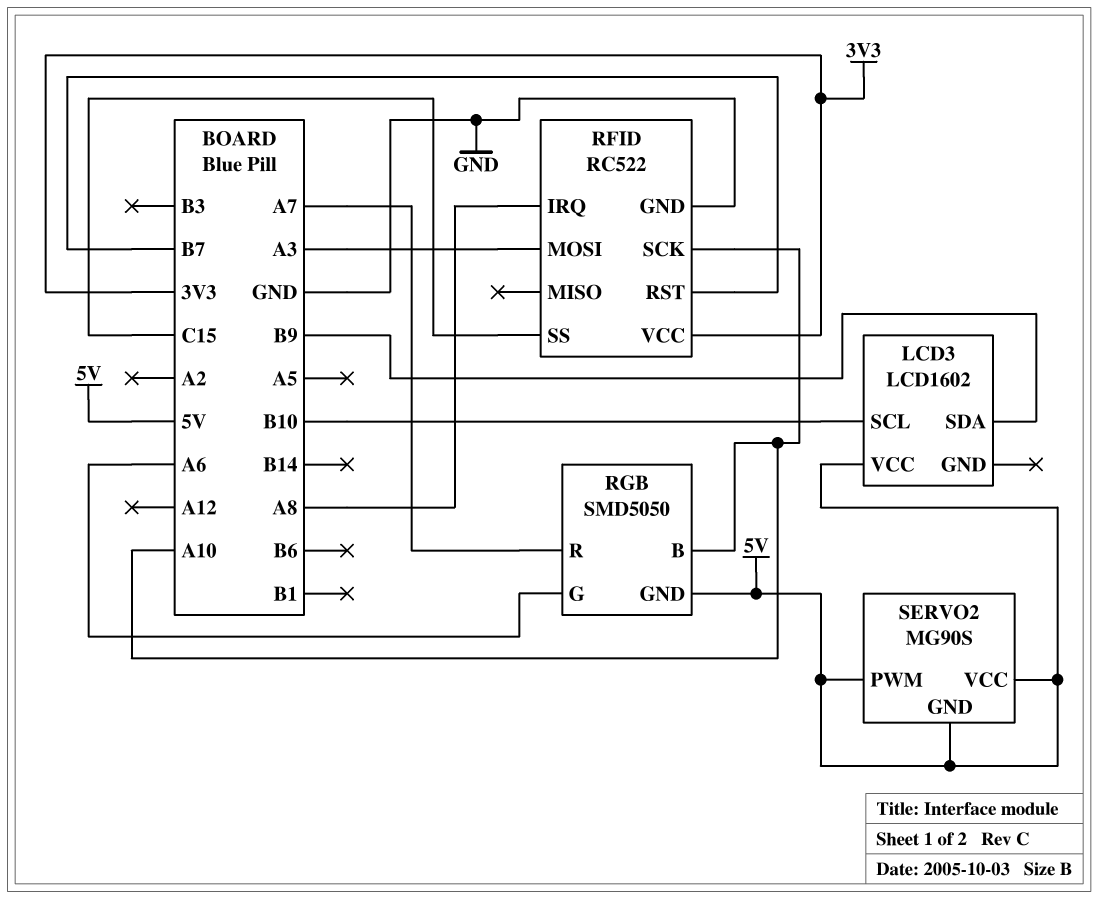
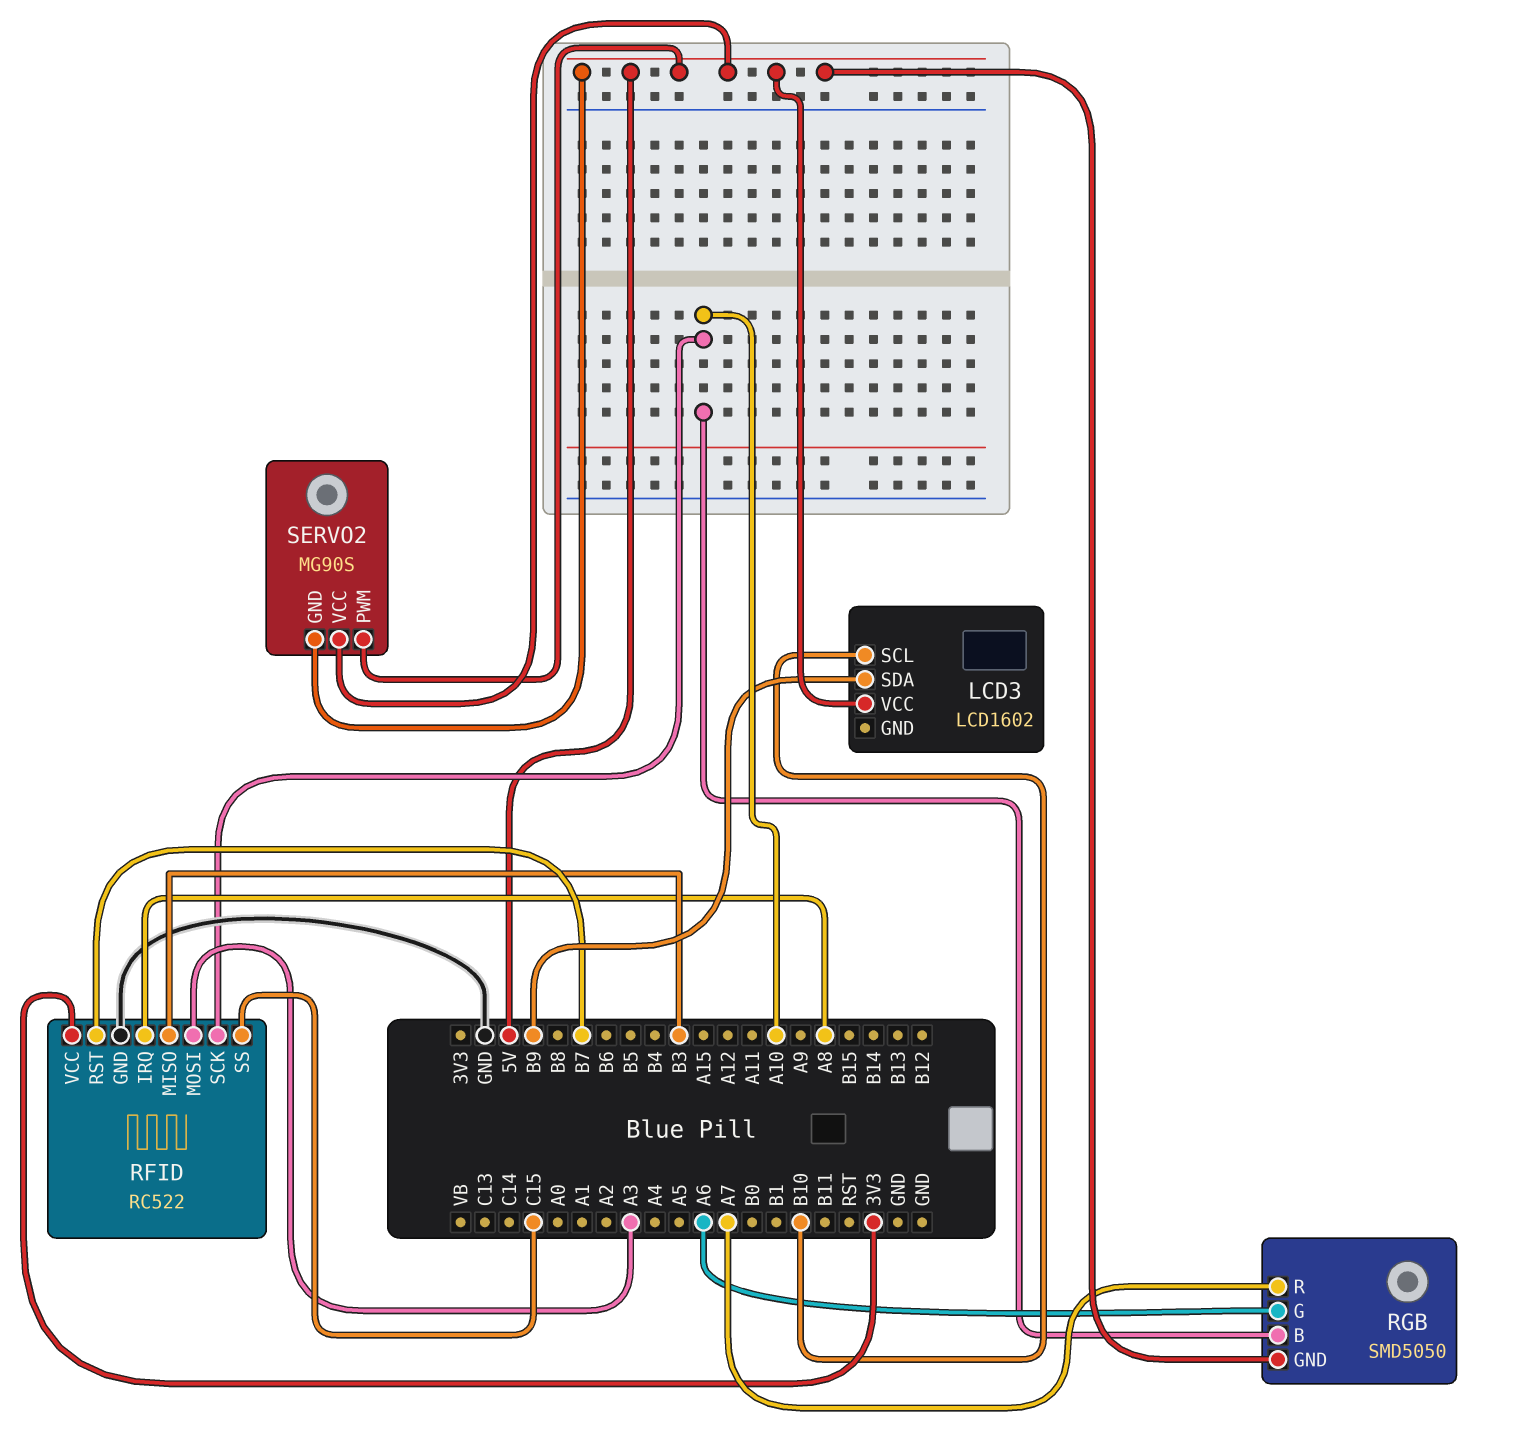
RFID pin MISO: none -> B3

